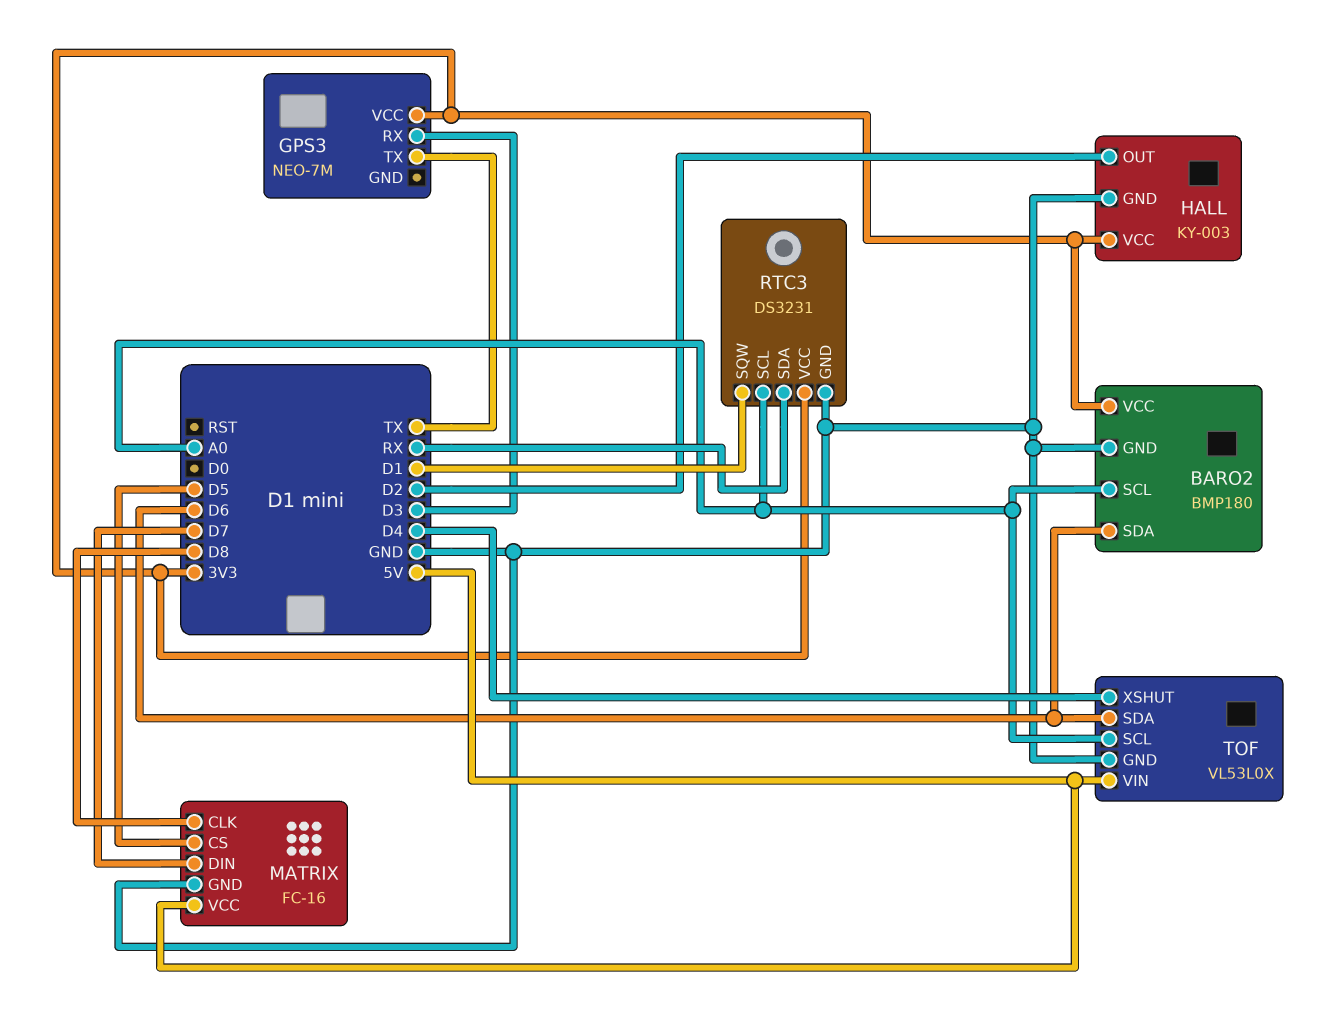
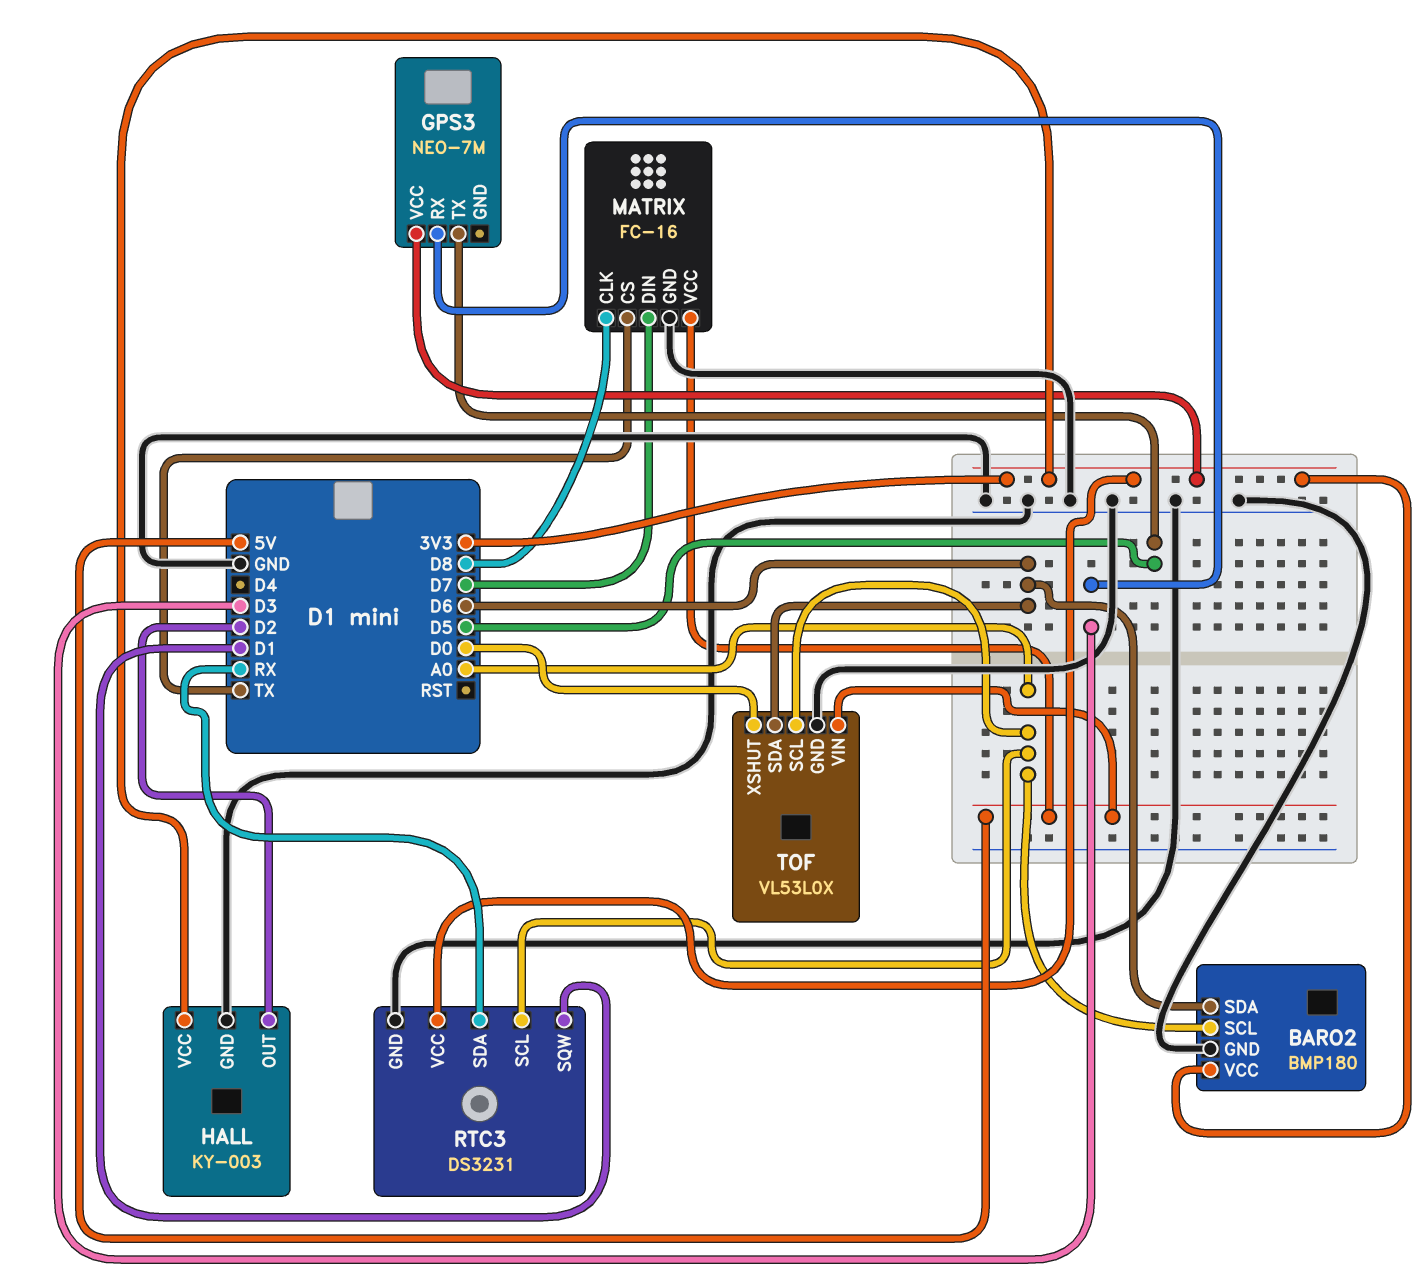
GPS3 pin TX: TX -> D5
MATRIX pin CS: D5 -> TX
TOF pin XSHUT: D4 -> D0

